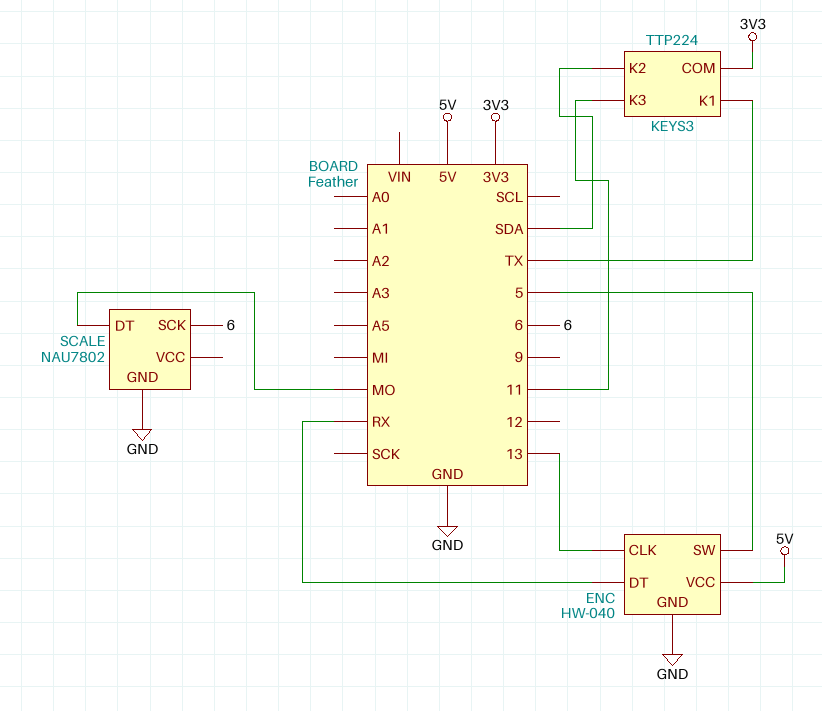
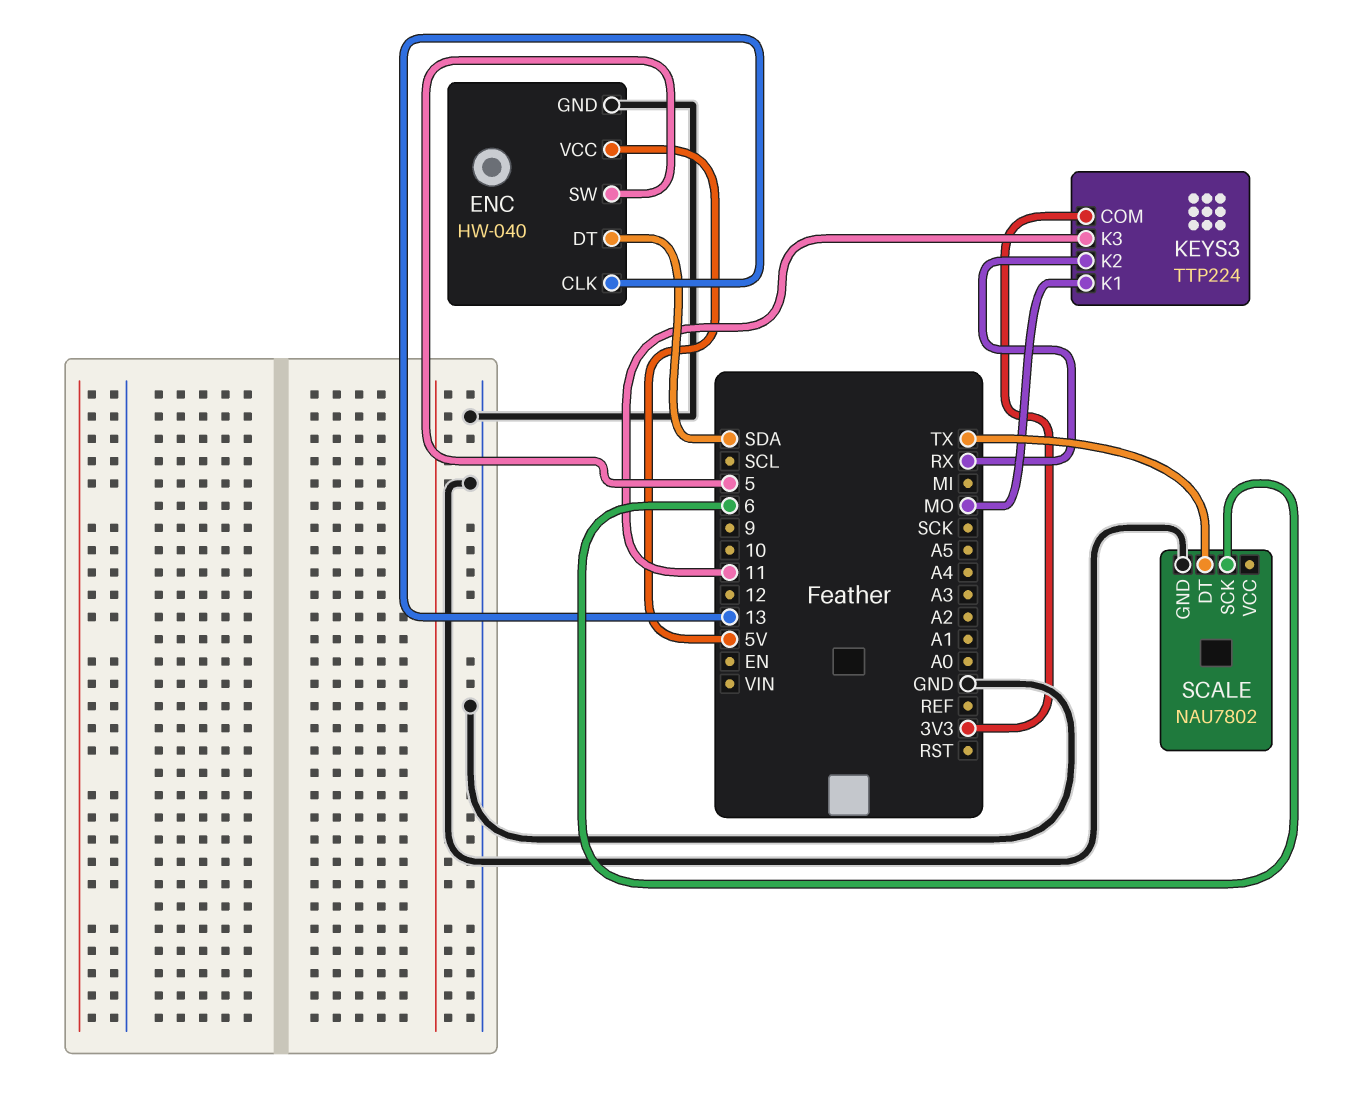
ENC pin DT: RX -> SDA
KEYS3 pin K1: TX -> MO
KEYS3 pin K2: SDA -> RX
SCALE pin DT: MO -> TX

